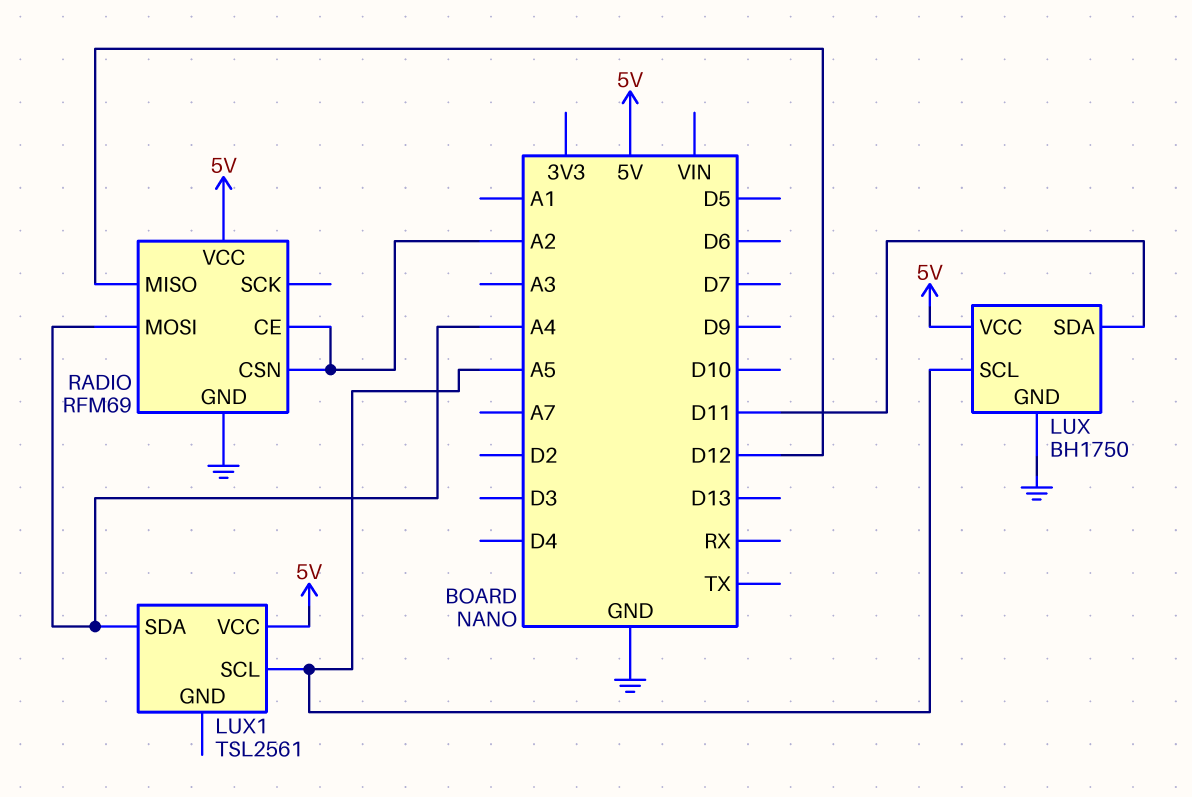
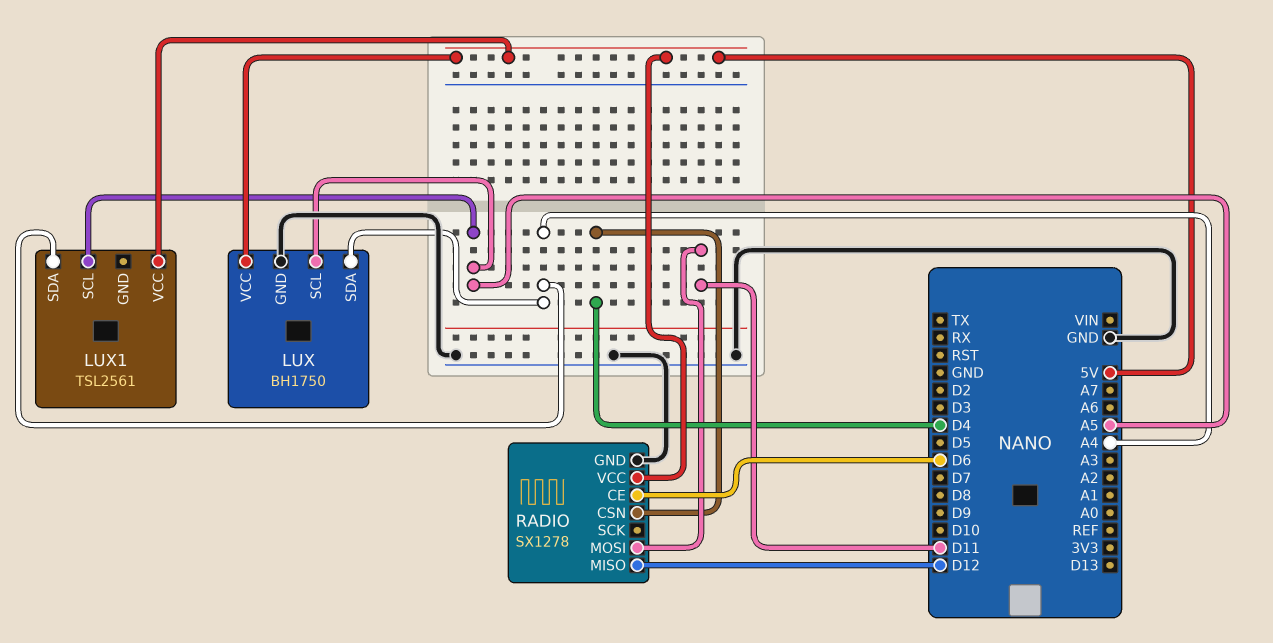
LUX pin SDA: D11 -> A4
RADIO: RFM69 -> SX1278
RADIO pin CE: A2 -> D6
RADIO pin CSN: A2 -> D4
RADIO pin MOSI: A4 -> D11

